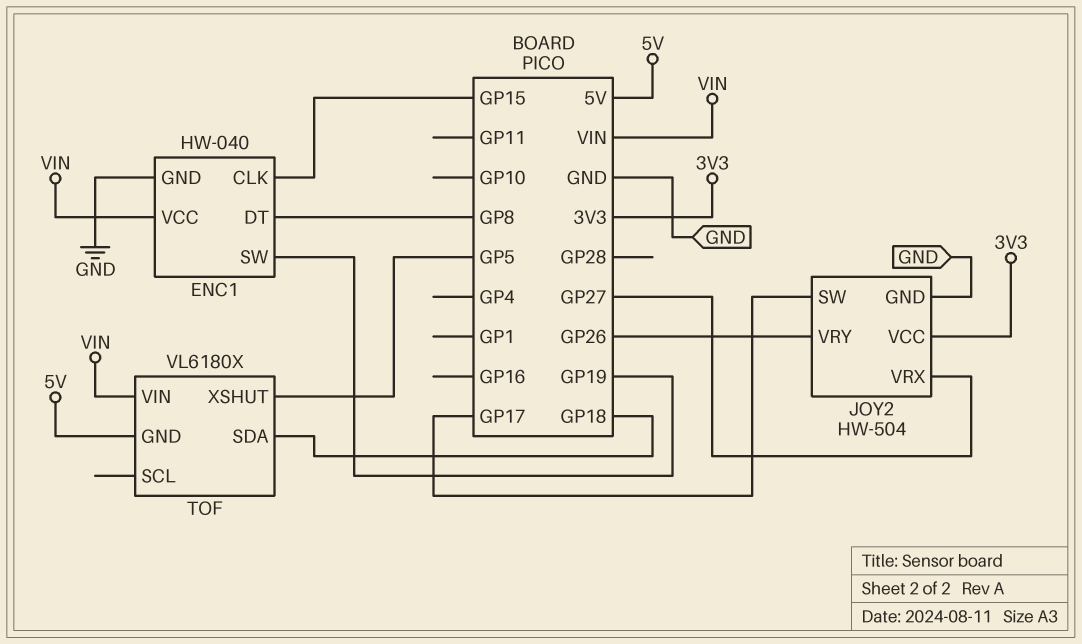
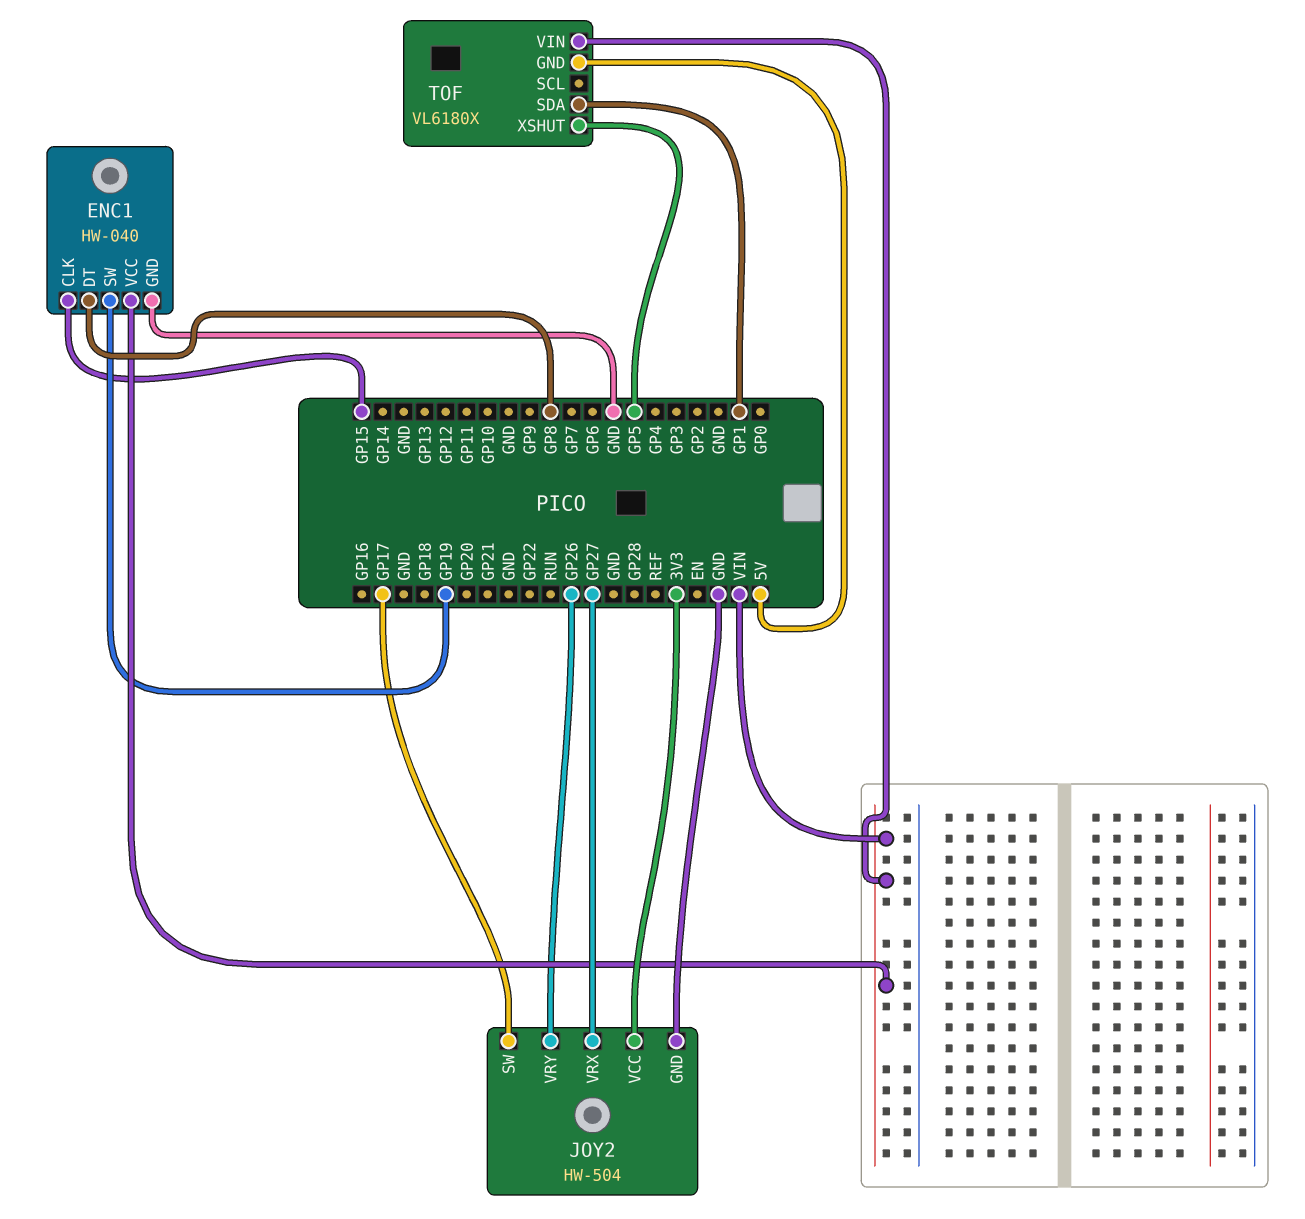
TOF pin SDA: GP18 -> GP1

